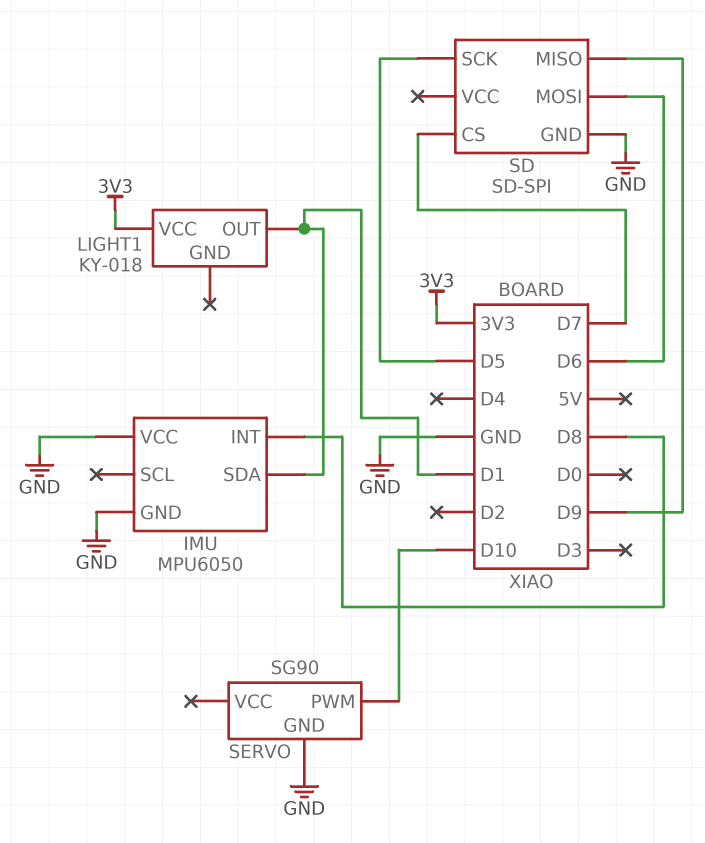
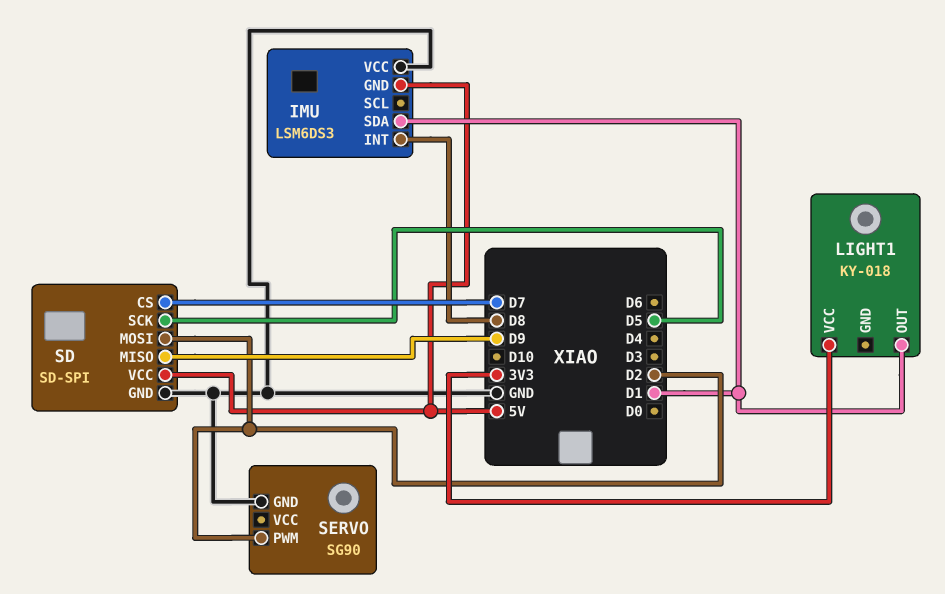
IMU: MPU6050 -> LSM6DS3
IMU pin GND: GND -> 5V
SD pin MOSI: D6 -> D2
SD pin VCC: none -> 5V
SERVO pin PWM: D10 -> D2

